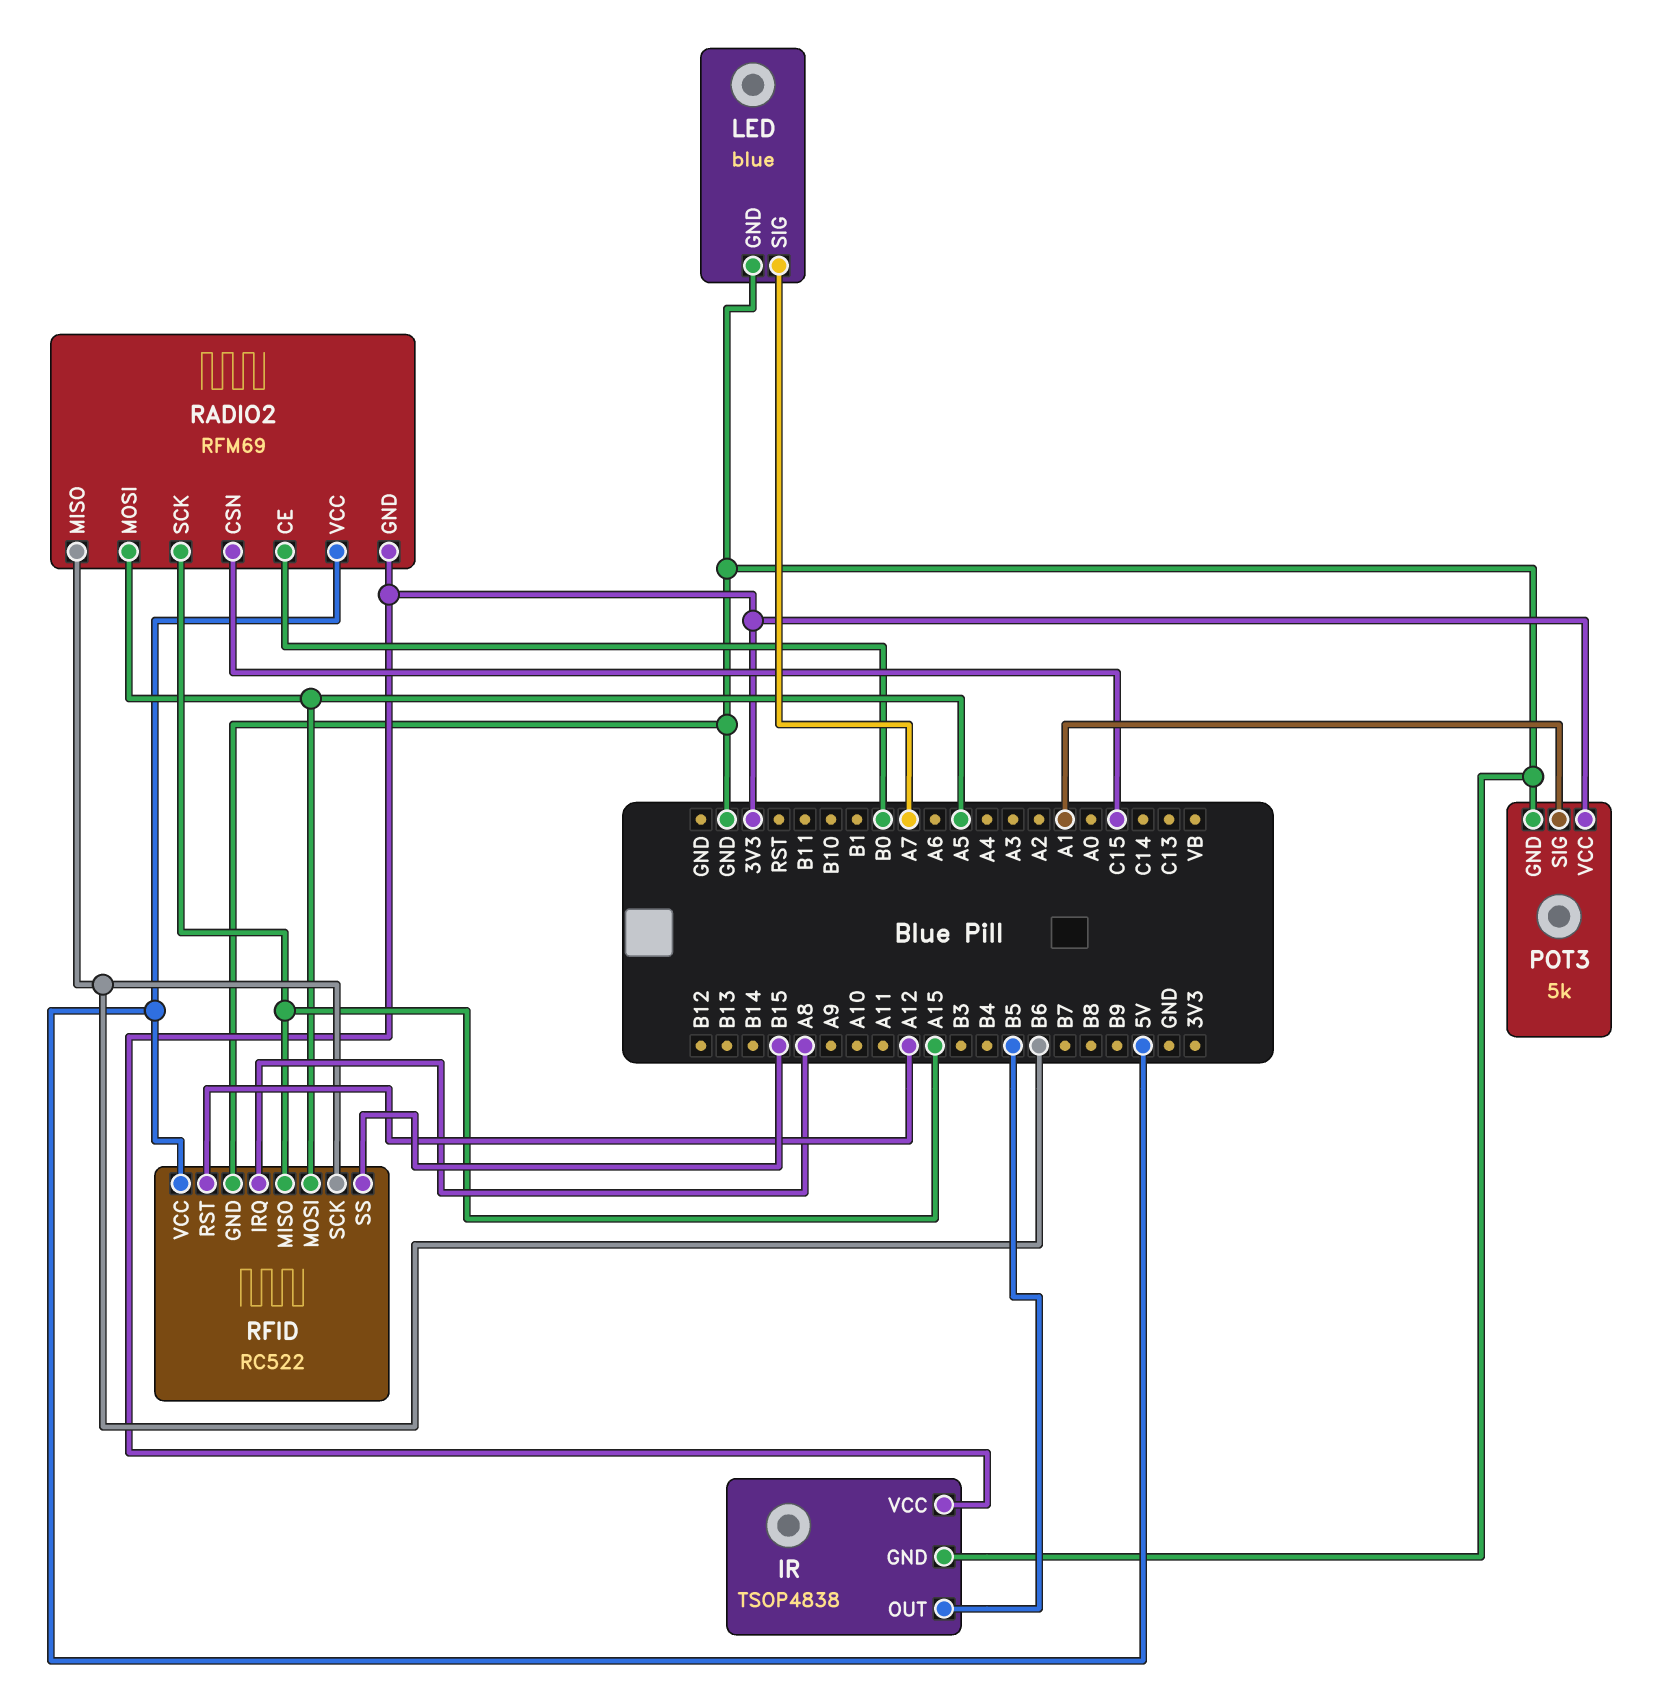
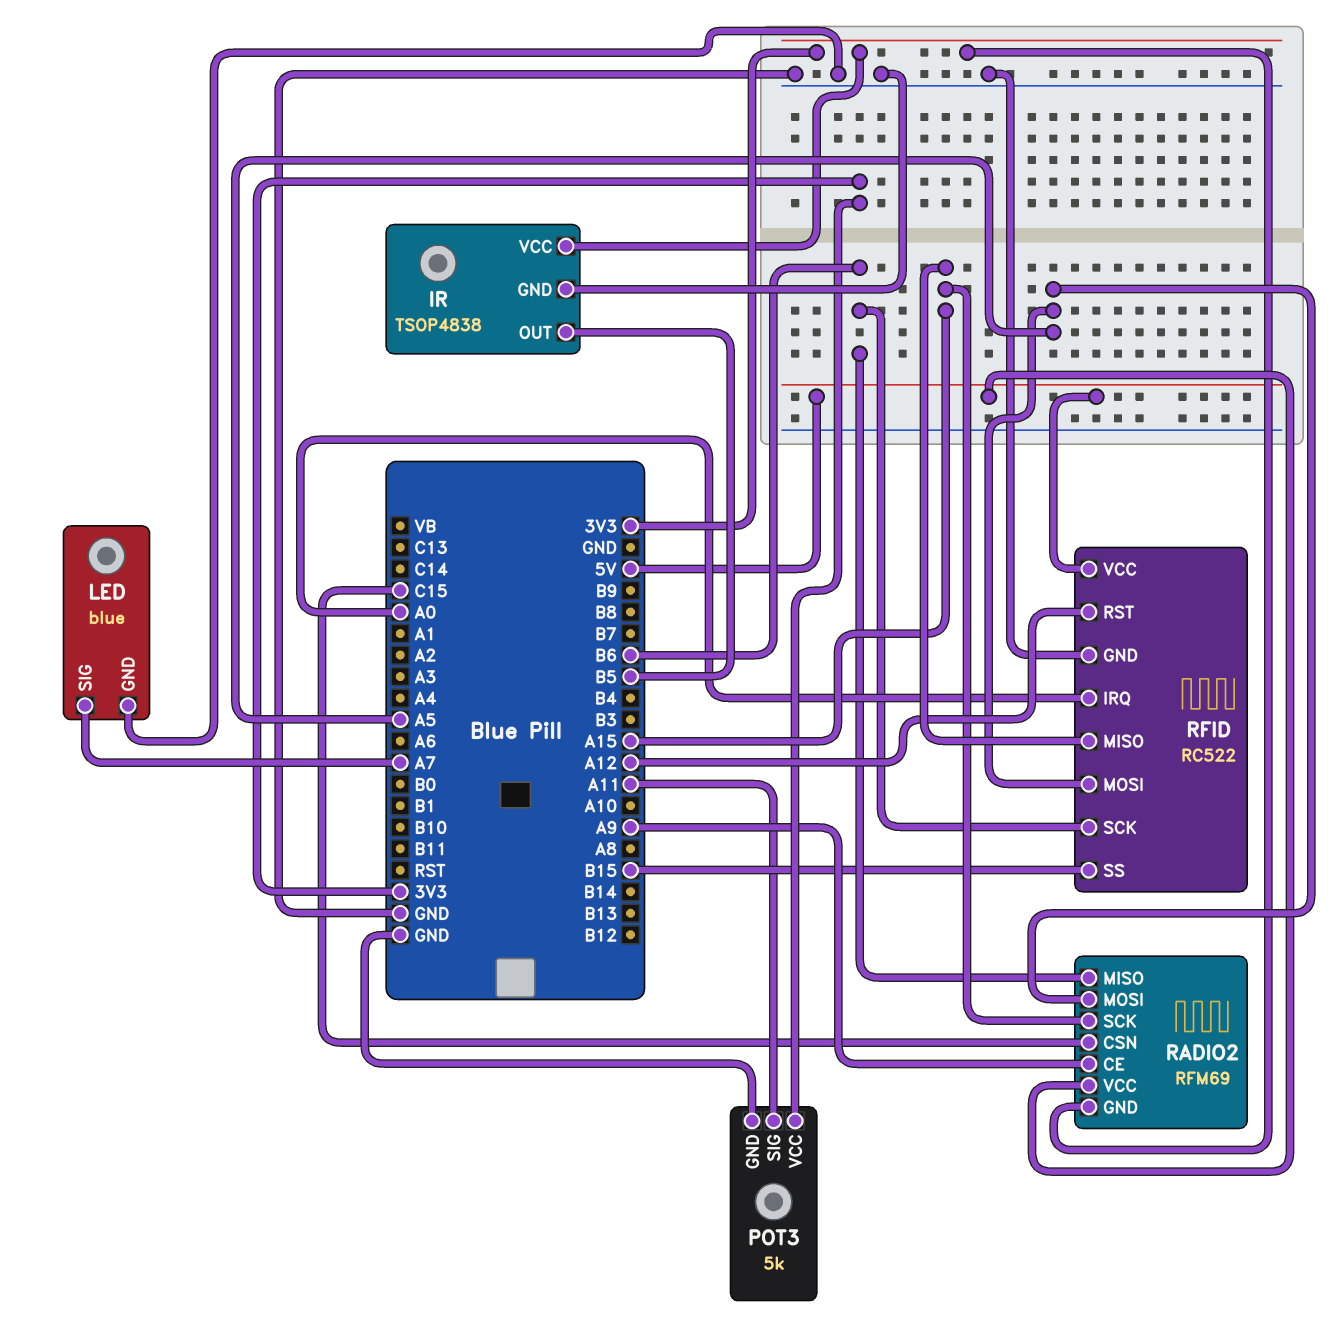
POT3 pin SIG: A1 -> A11
RADIO2 pin CE: B0 -> A9
RFID pin IRQ: A8 -> A0

